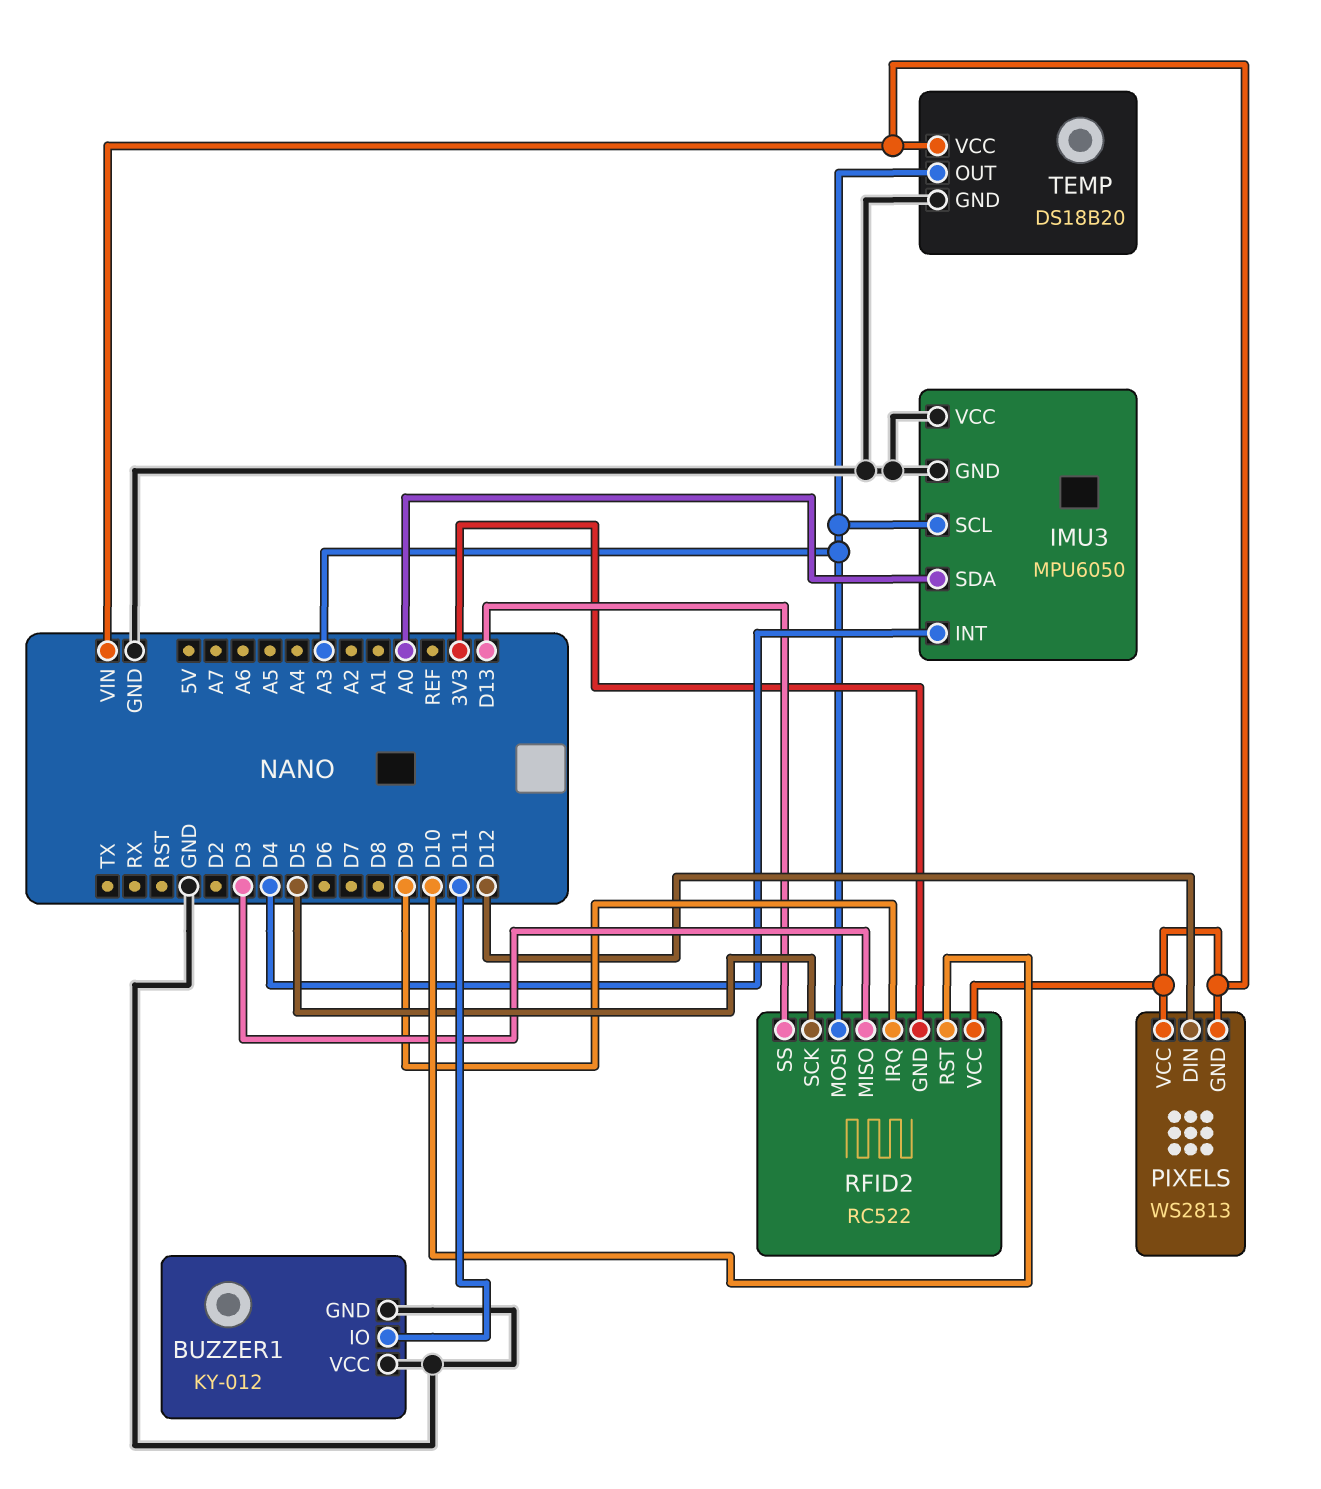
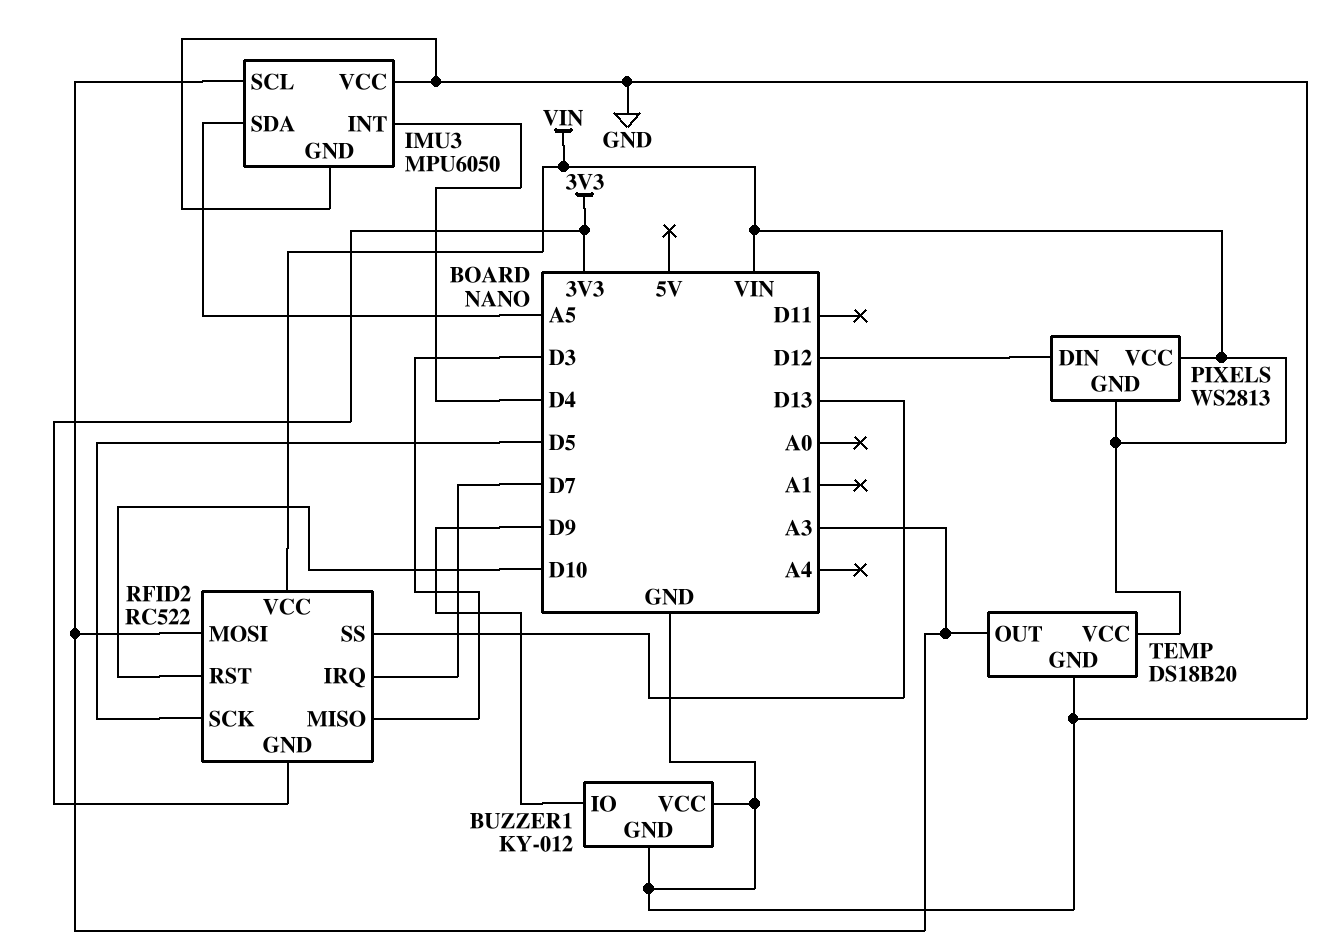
BUZZER1 pin IO: D11 -> D9
IMU3 pin SDA: A0 -> A5
RFID2 pin IRQ: D9 -> D7

